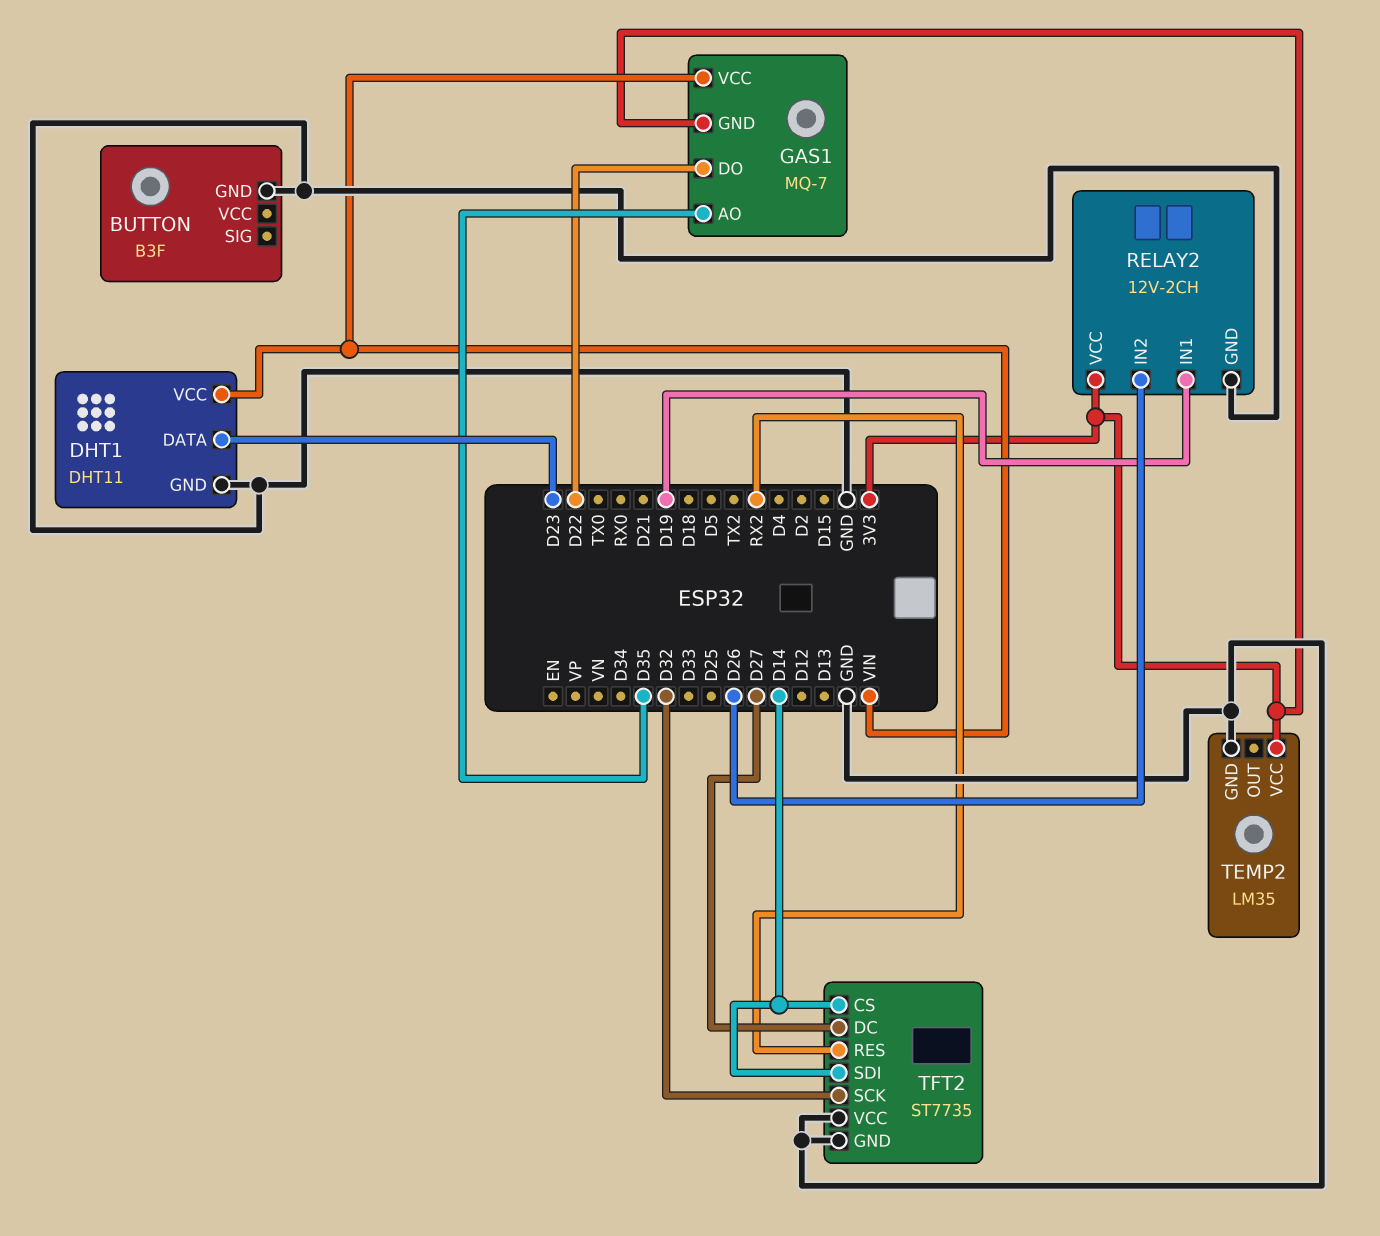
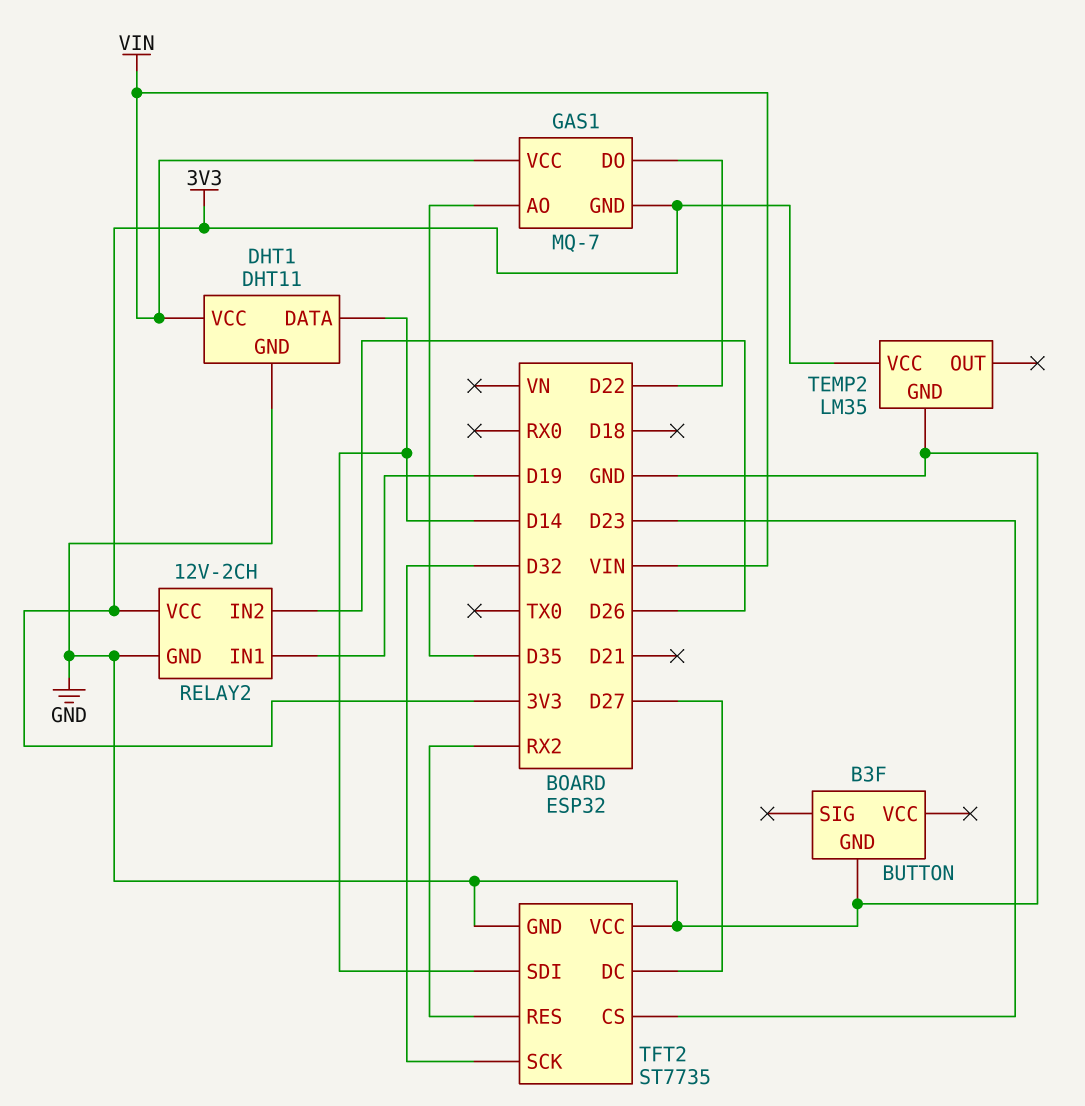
DHT1 pin DATA: D23 -> D14
TFT2 pin CS: D14 -> D23

